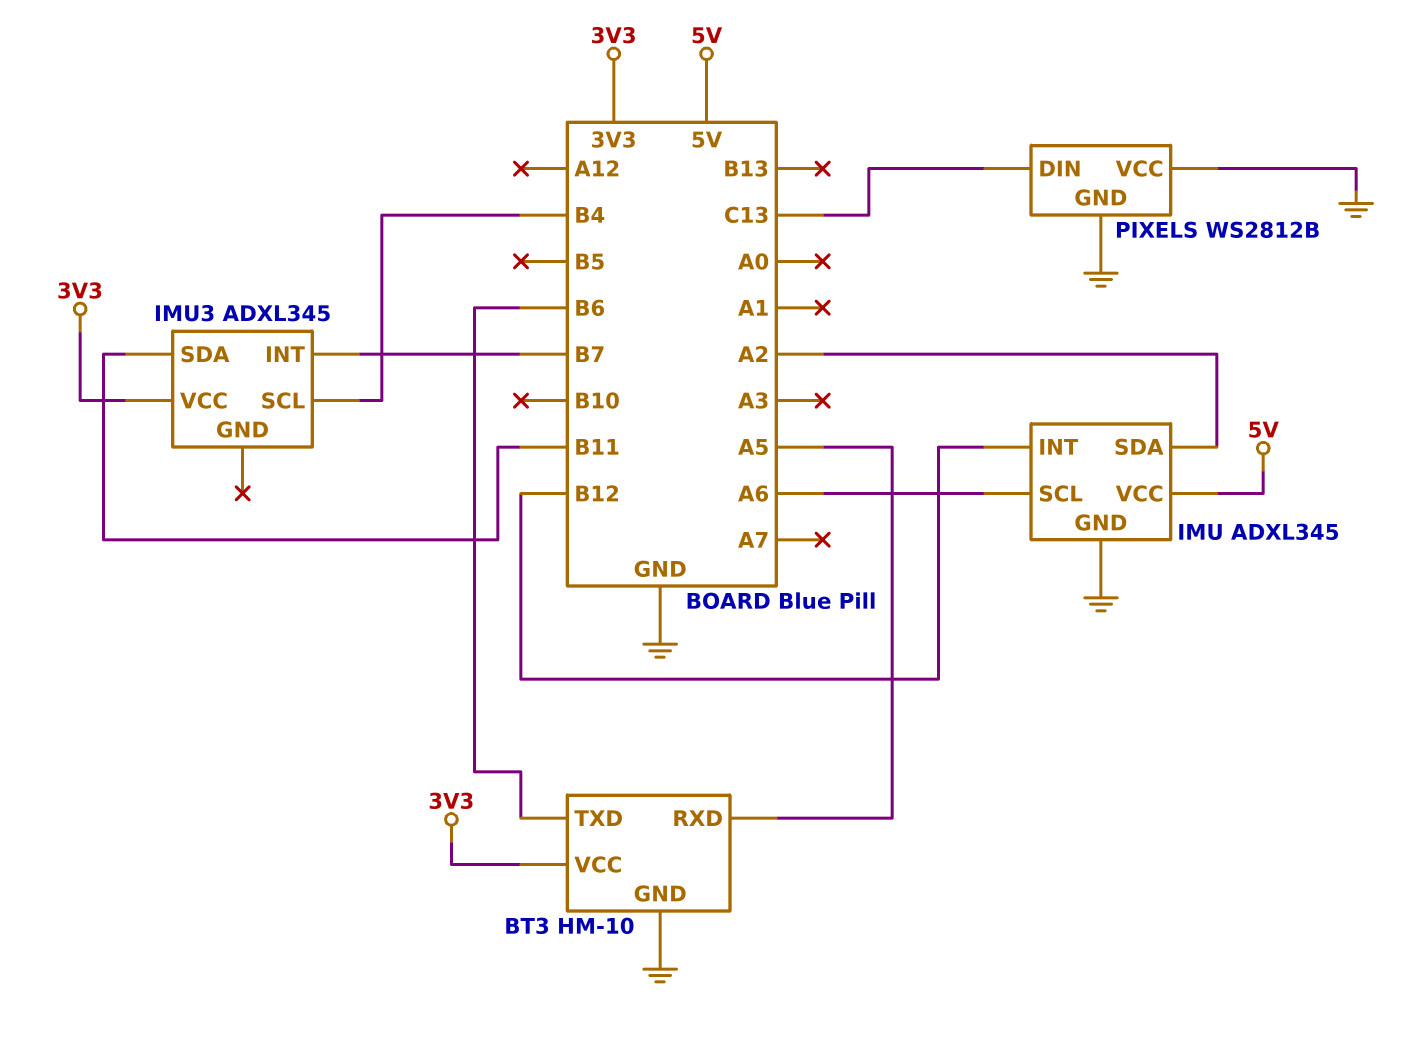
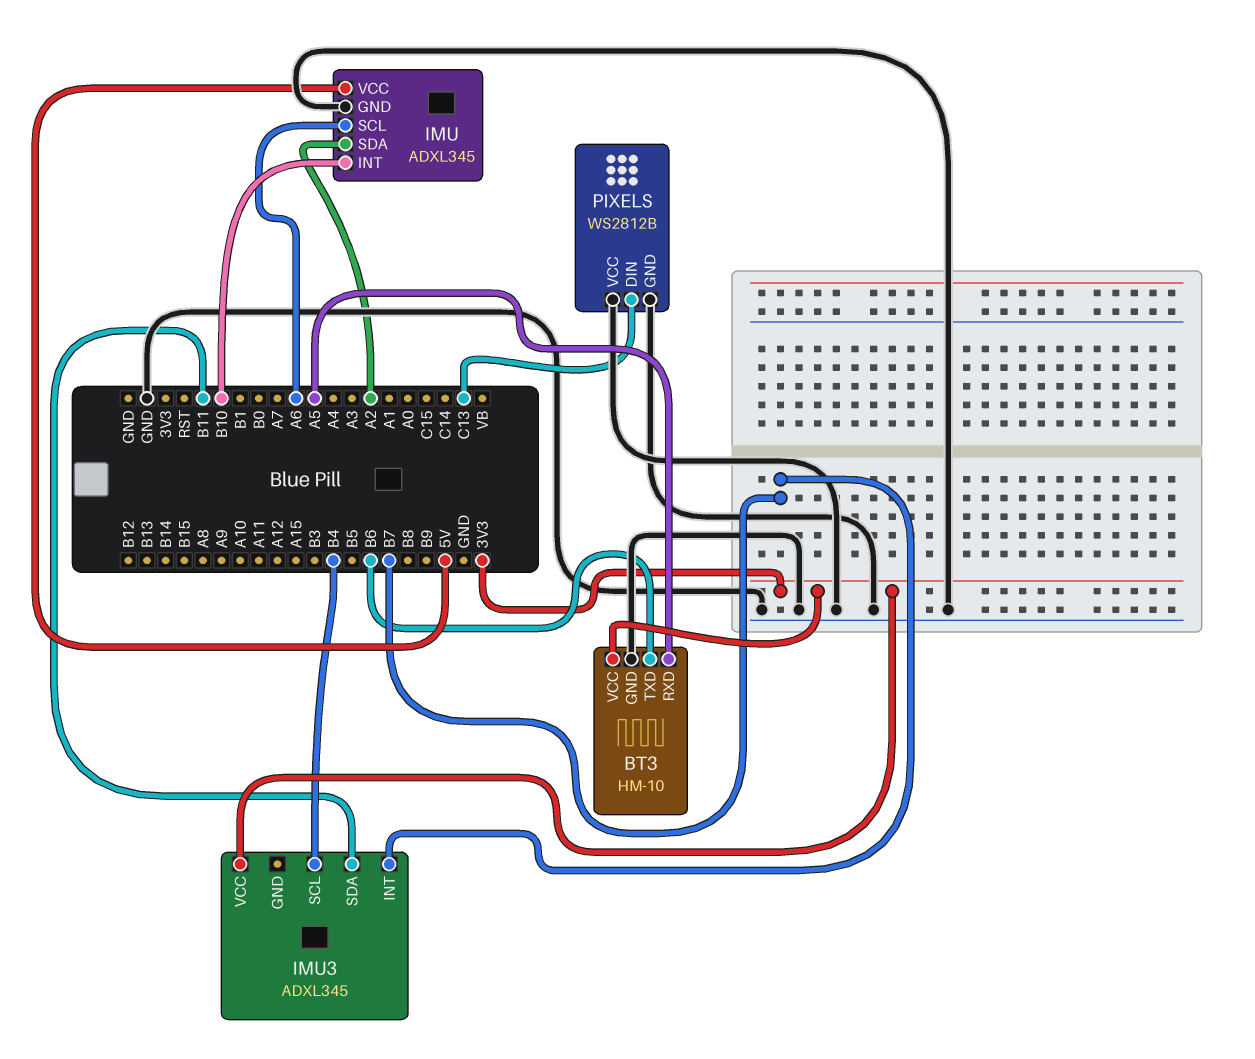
IMU pin INT: B12 -> B10

